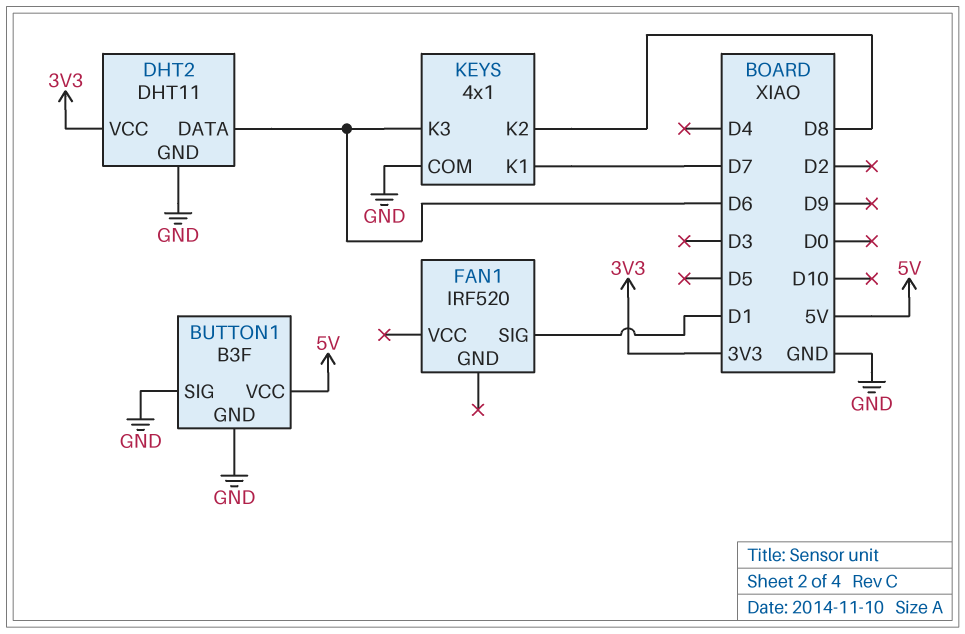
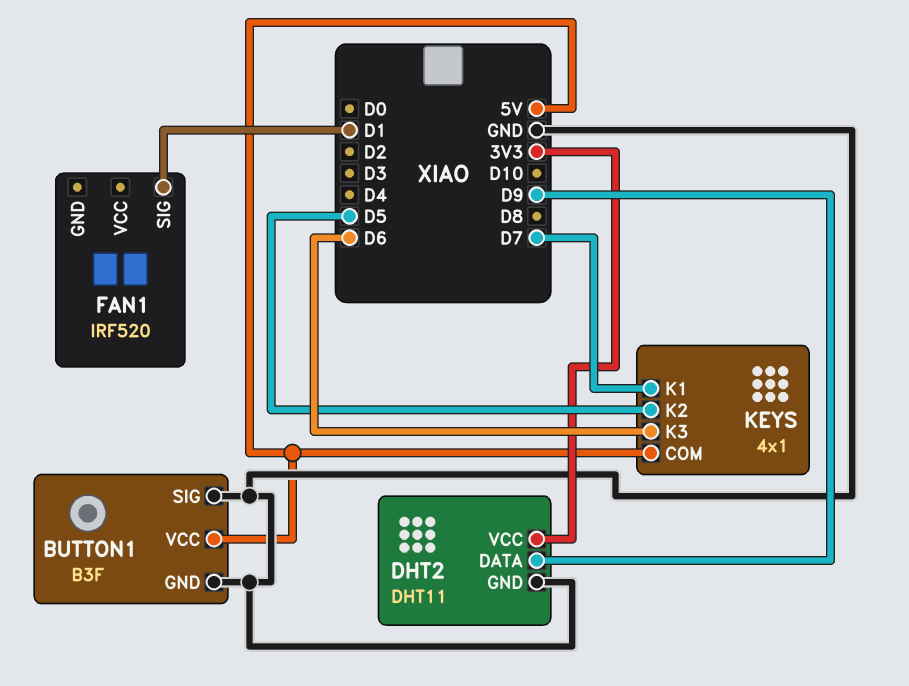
DHT2 pin DATA: D6 -> D9
KEYS pin COM: GND -> 5V
KEYS pin K2: D8 -> D5

